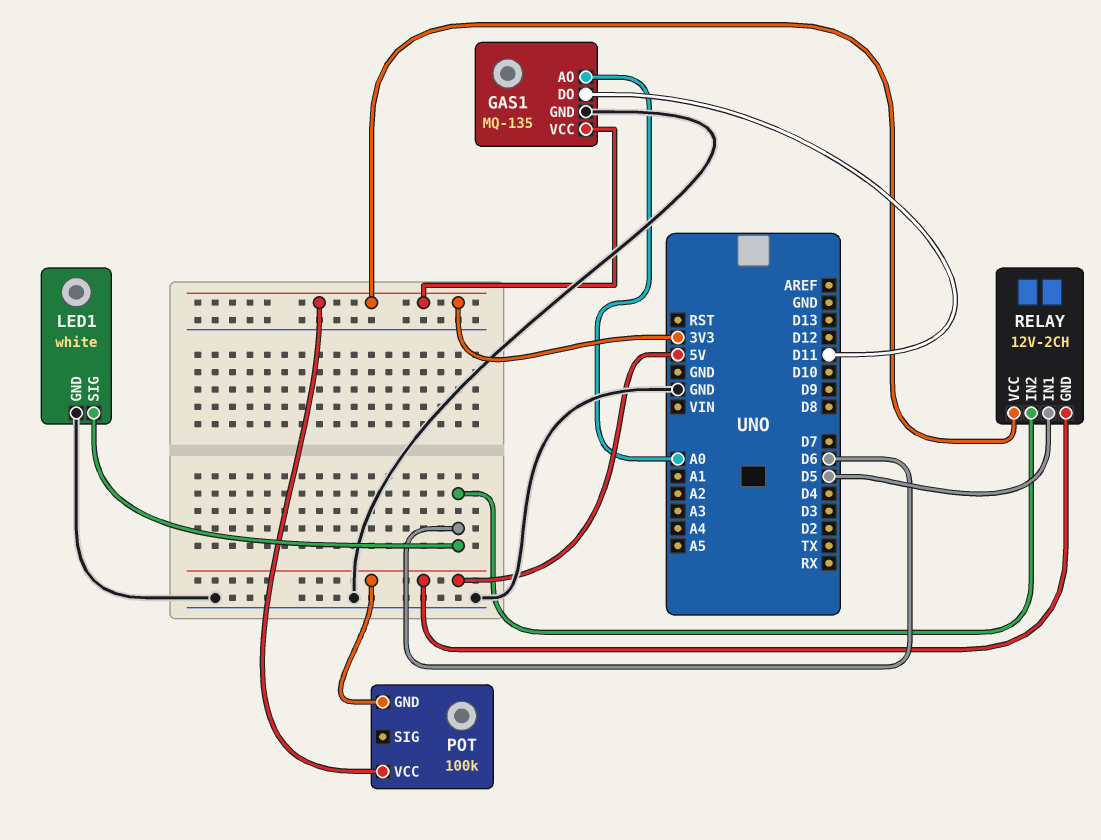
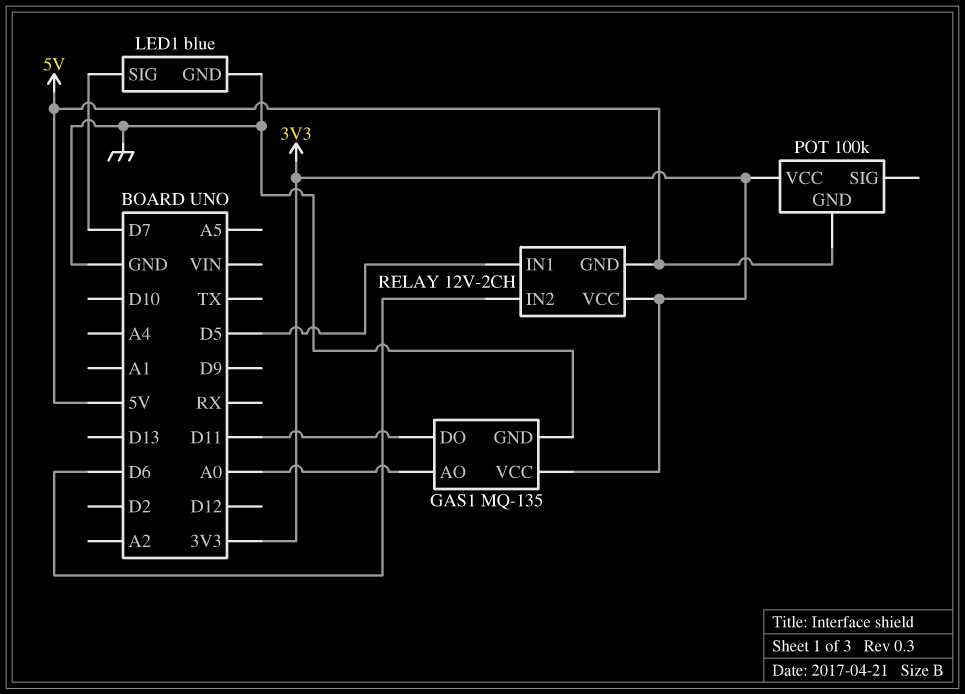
LED1: white -> blue
LED1 pin SIG: D6 -> D7

